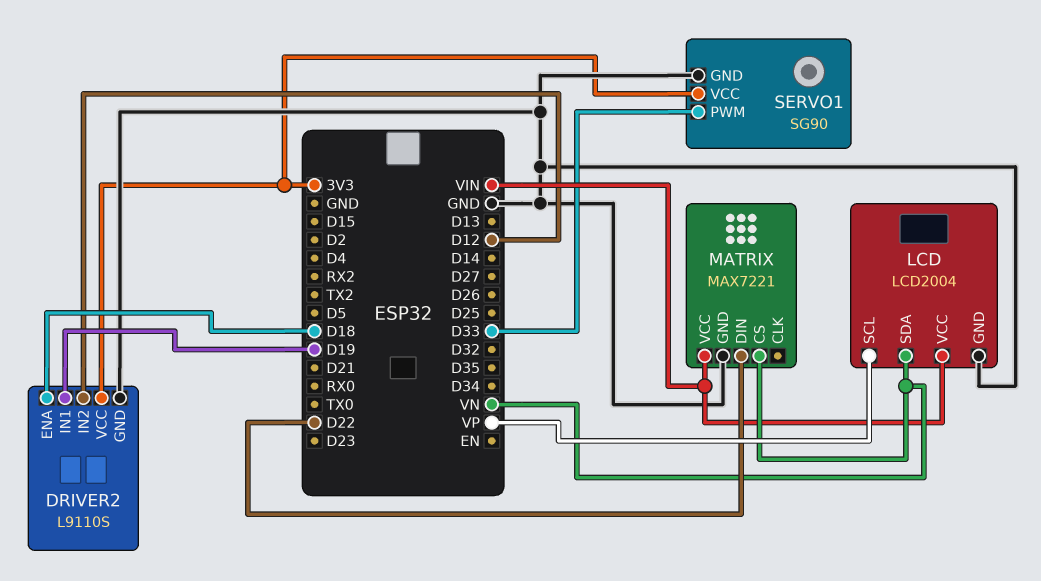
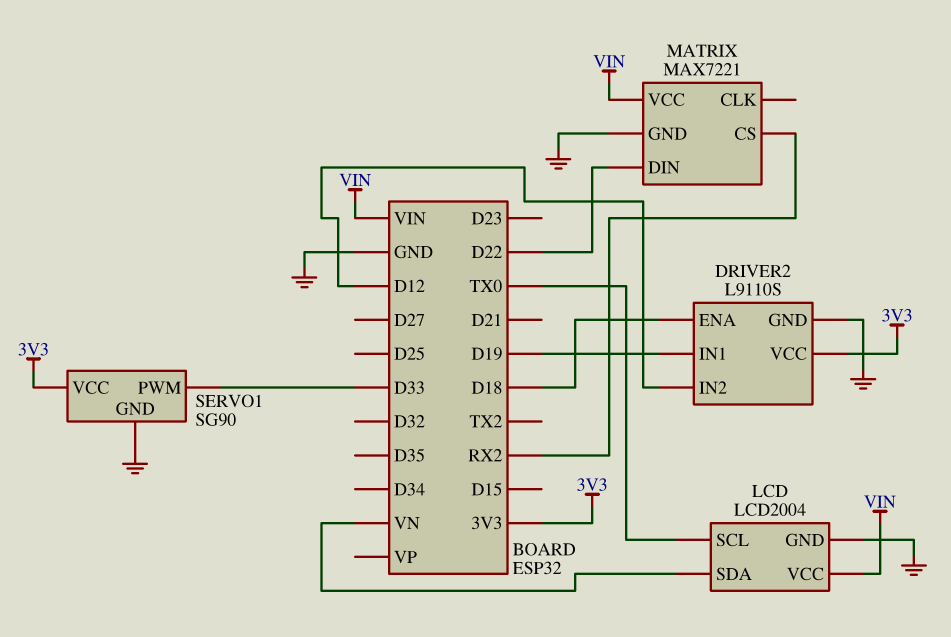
LCD pin SCL: VP -> TX0
MATRIX pin CS: VN -> RX2

